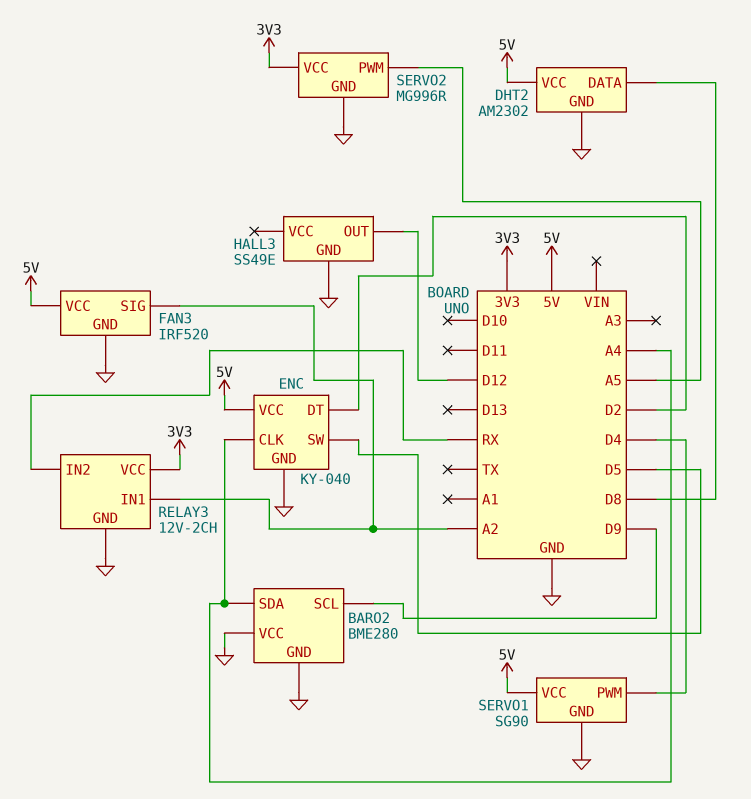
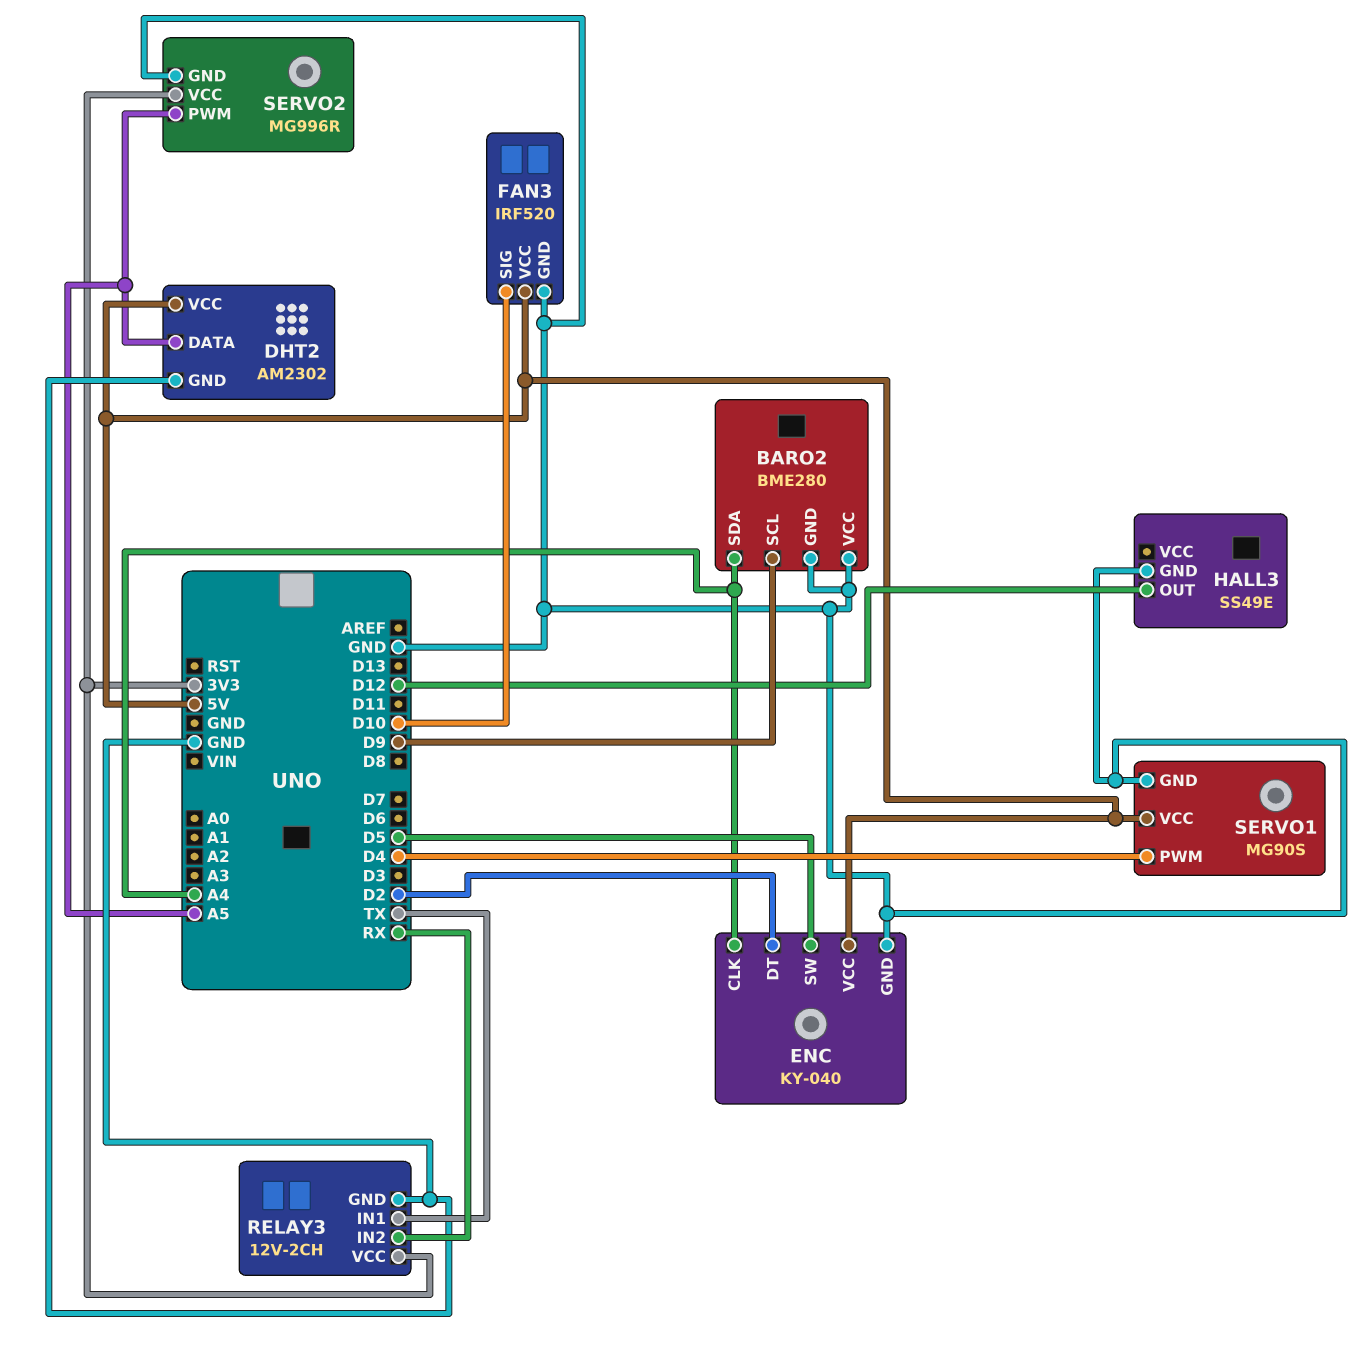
DHT2 pin DATA: D8 -> A5
FAN3 pin SIG: A2 -> D10
RELAY3 pin IN1: A2 -> TX
SERVO1: SG90 -> MG90S

